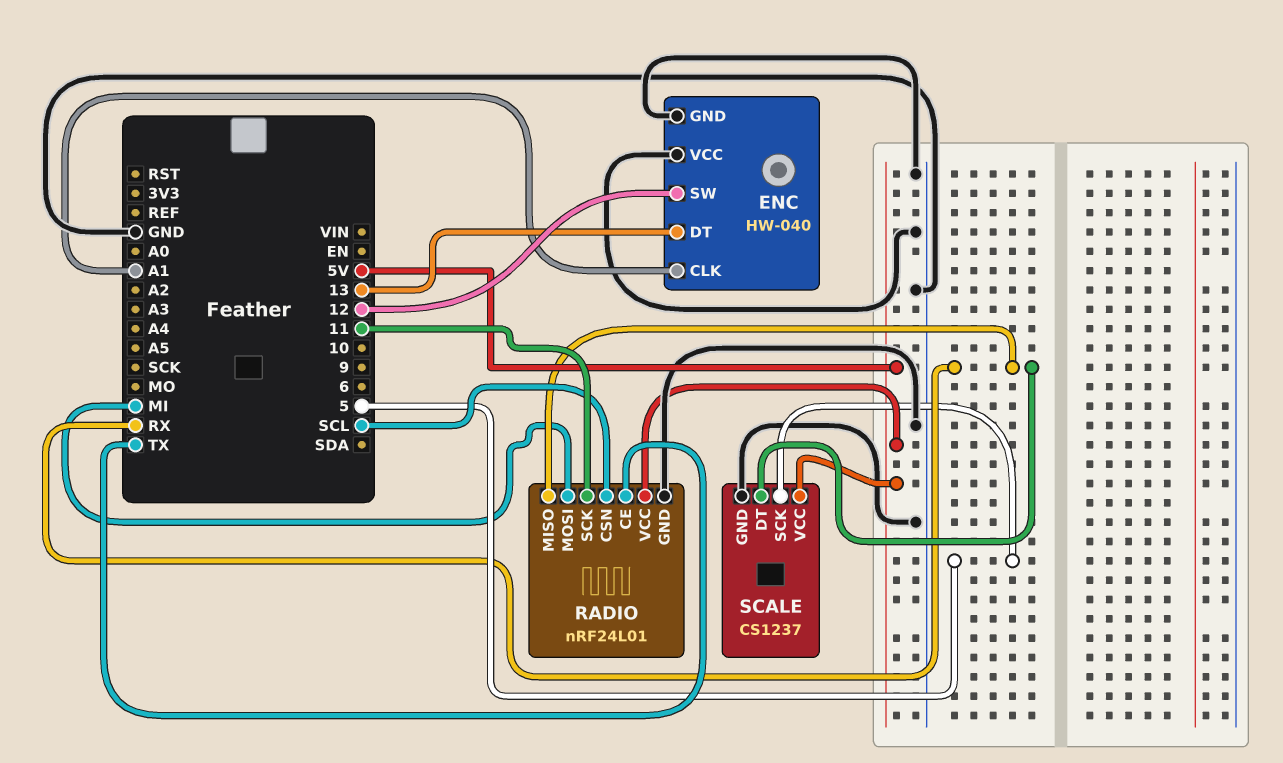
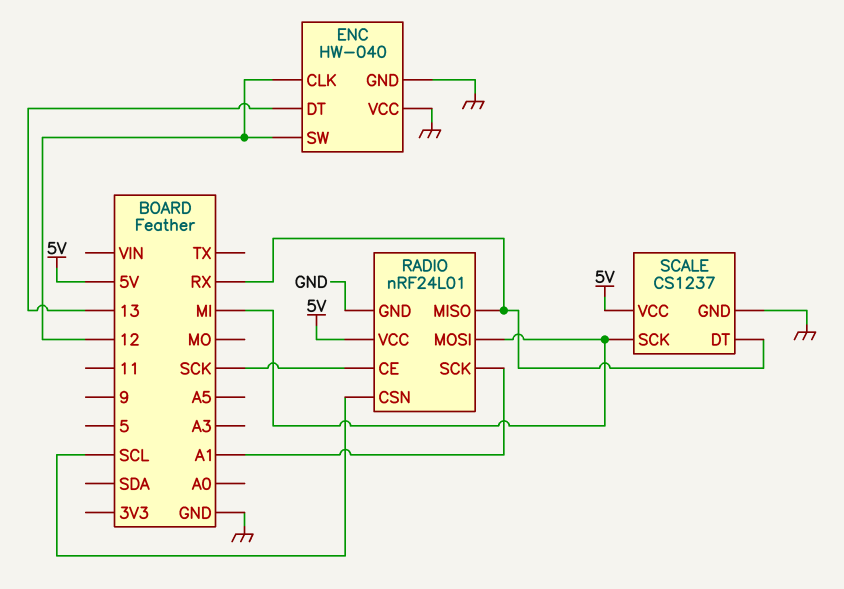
ENC pin CLK: A1 -> 12
RADIO pin CE: TX -> SCK
RADIO pin SCK: 11 -> A1
SCALE pin SCK: 5 -> MI

